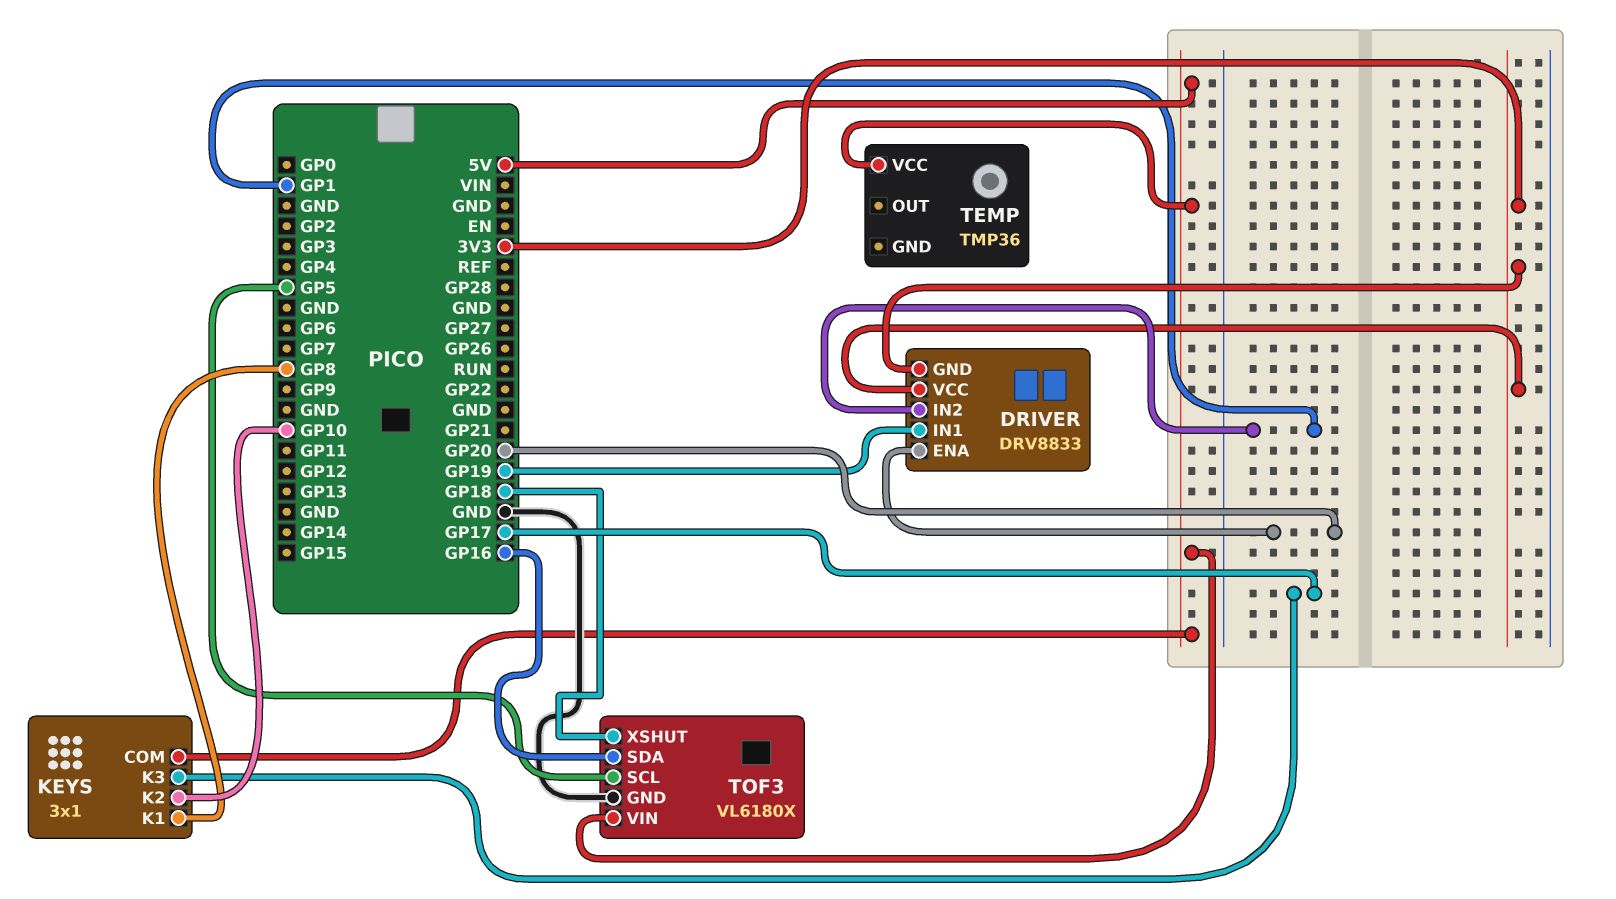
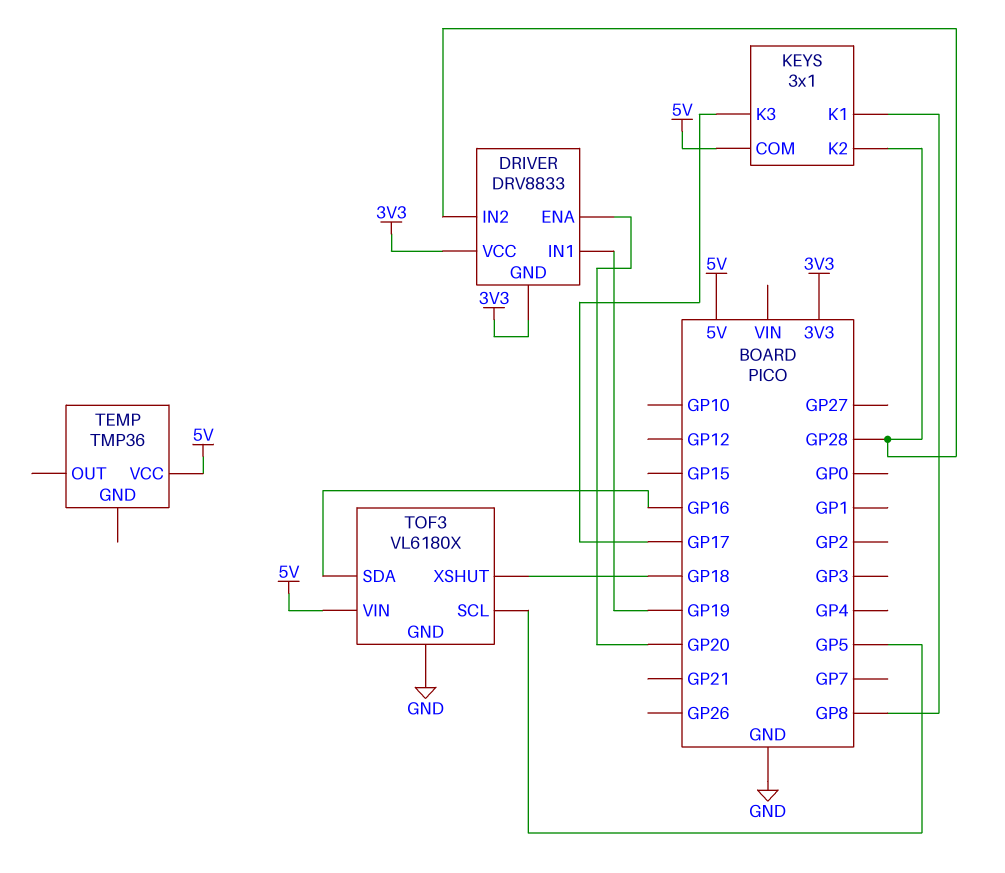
DRIVER pin IN2: GP1 -> GP28
KEYS pin K2: GP10 -> GP28

